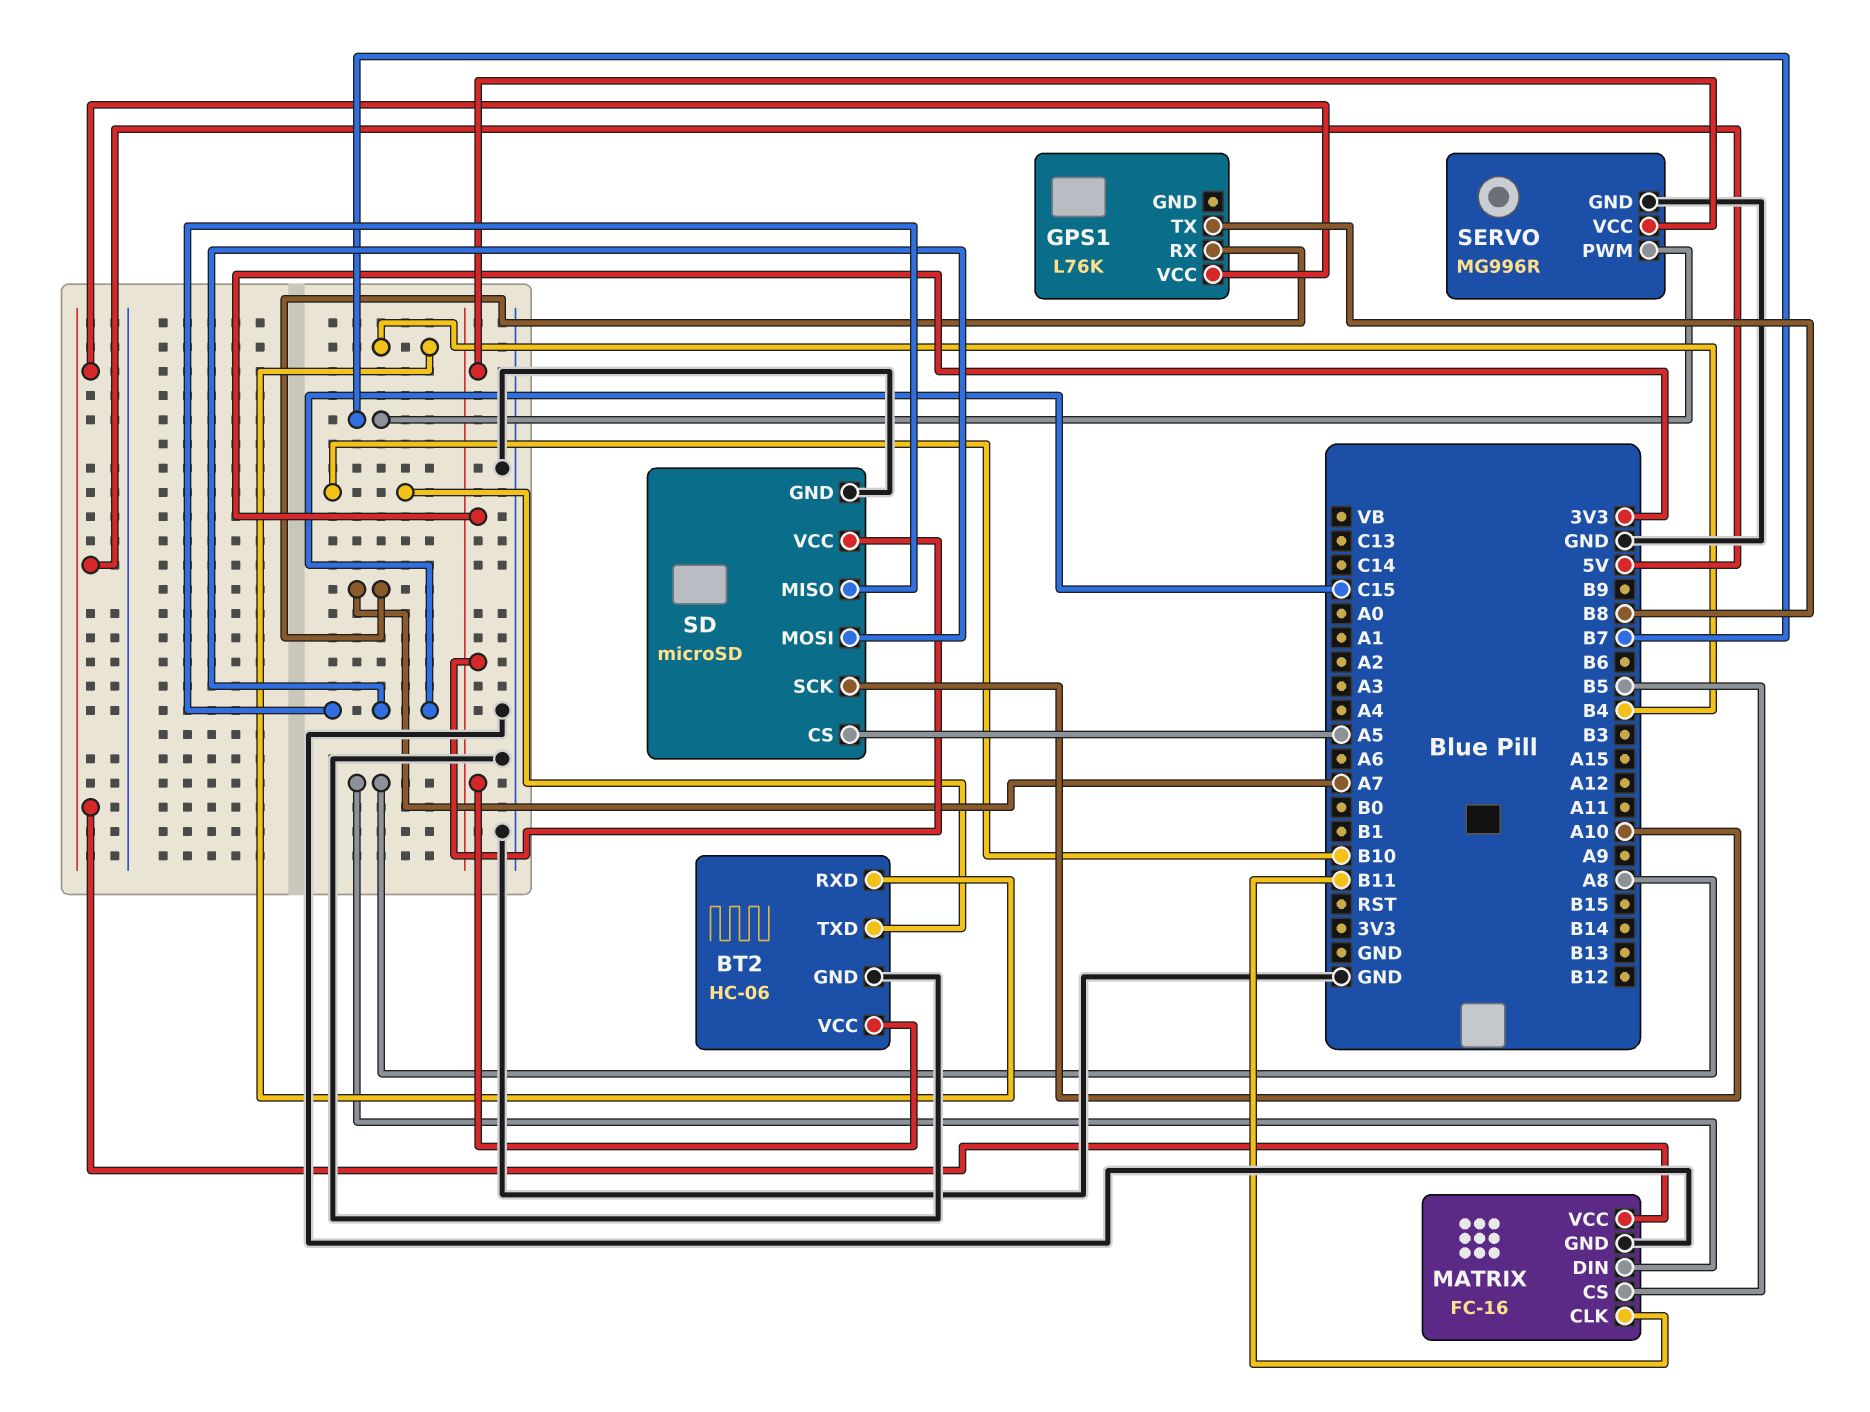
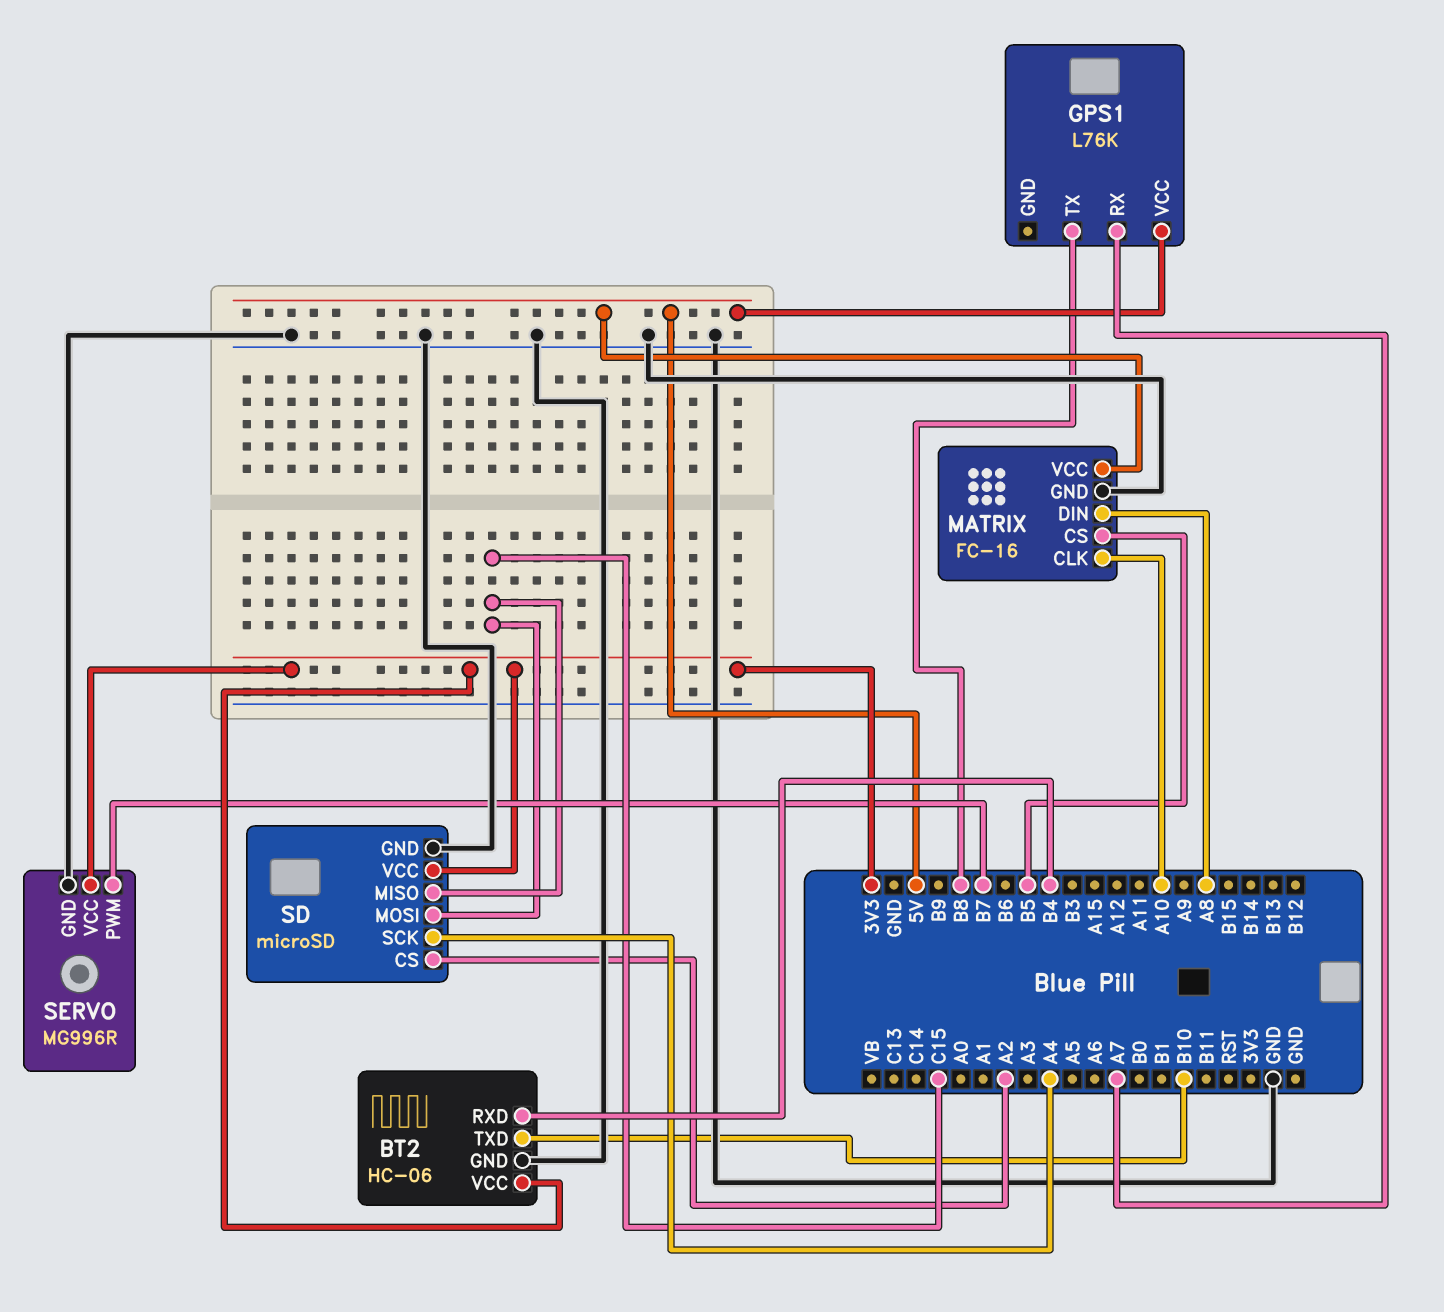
MATRIX pin CLK: B11 -> A10
SD pin CS: A5 -> A2
SD pin SCK: A10 -> A4

